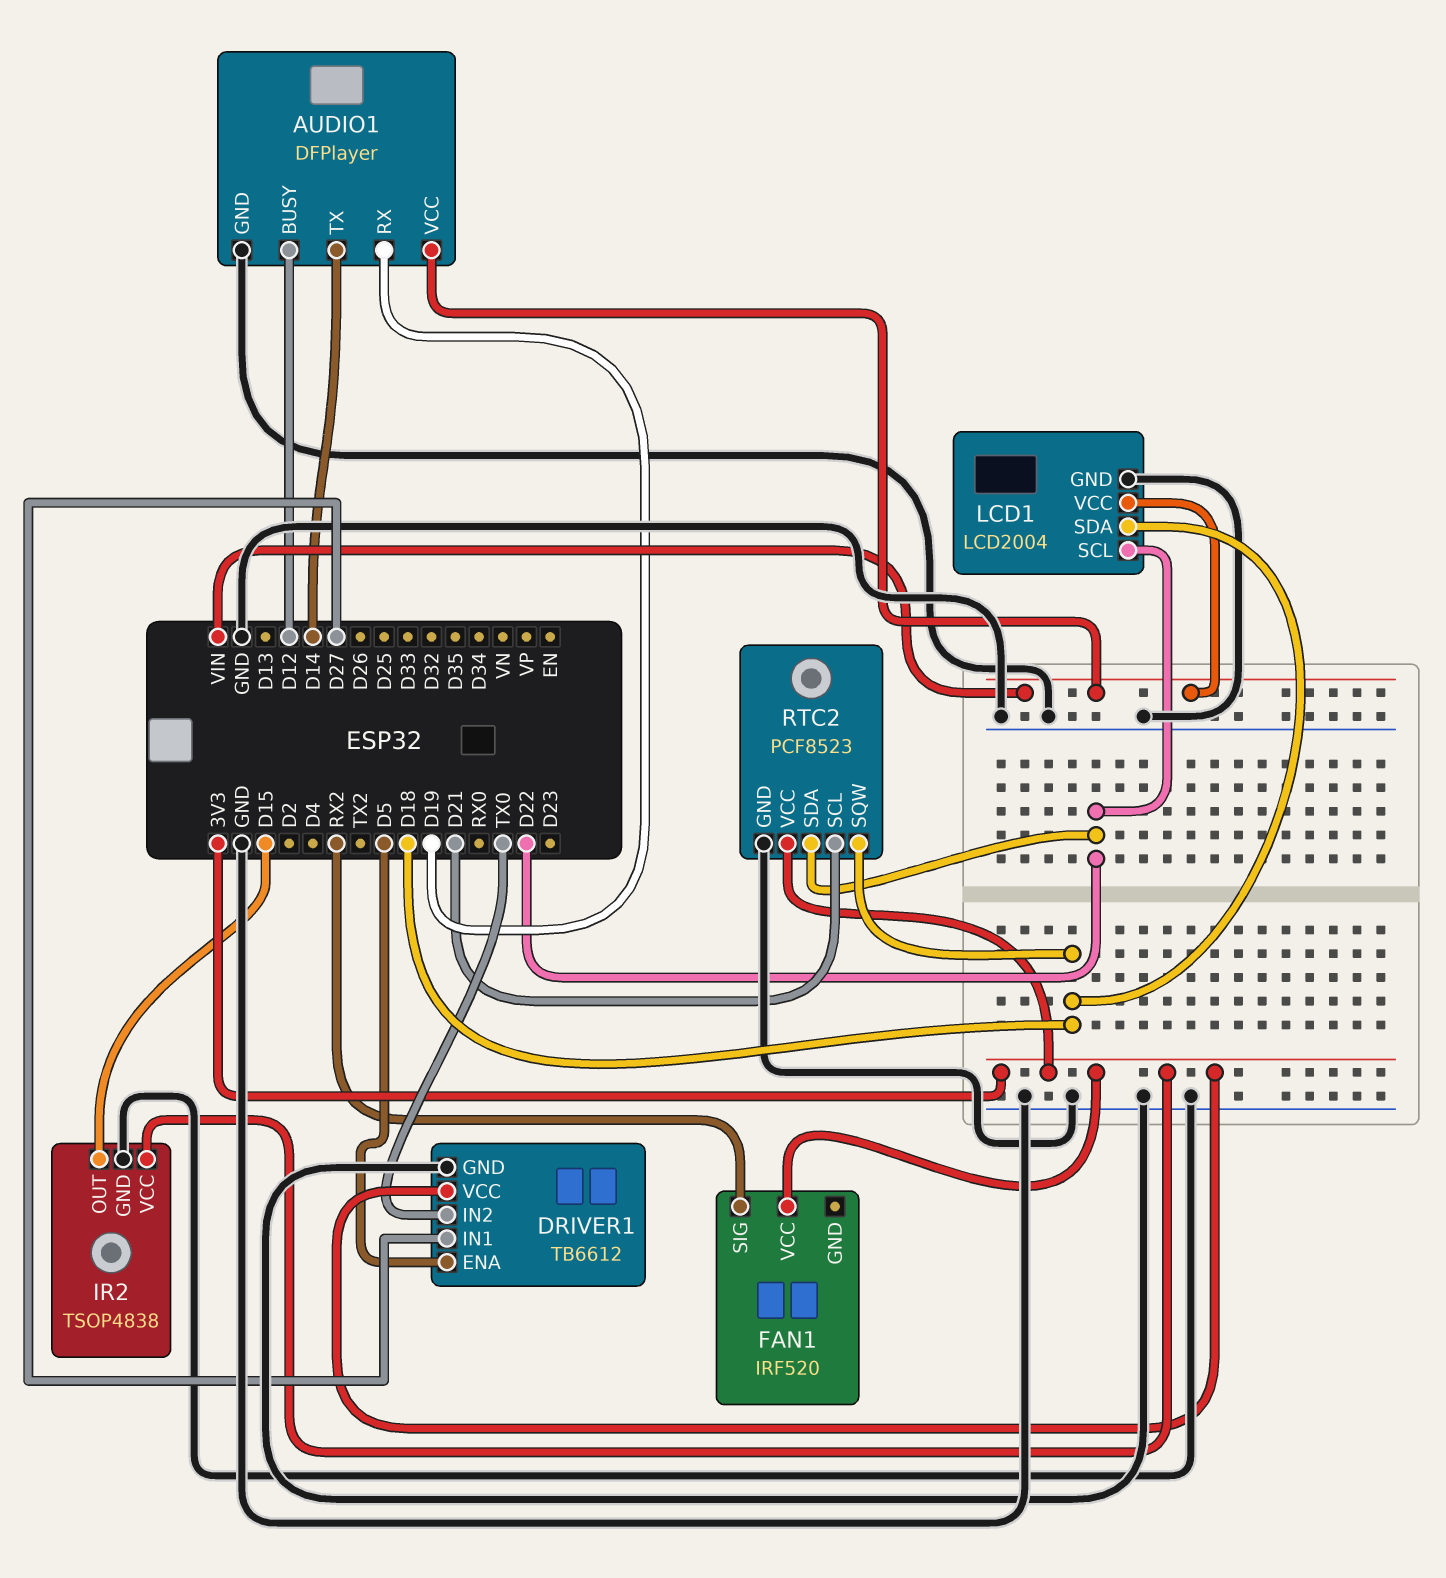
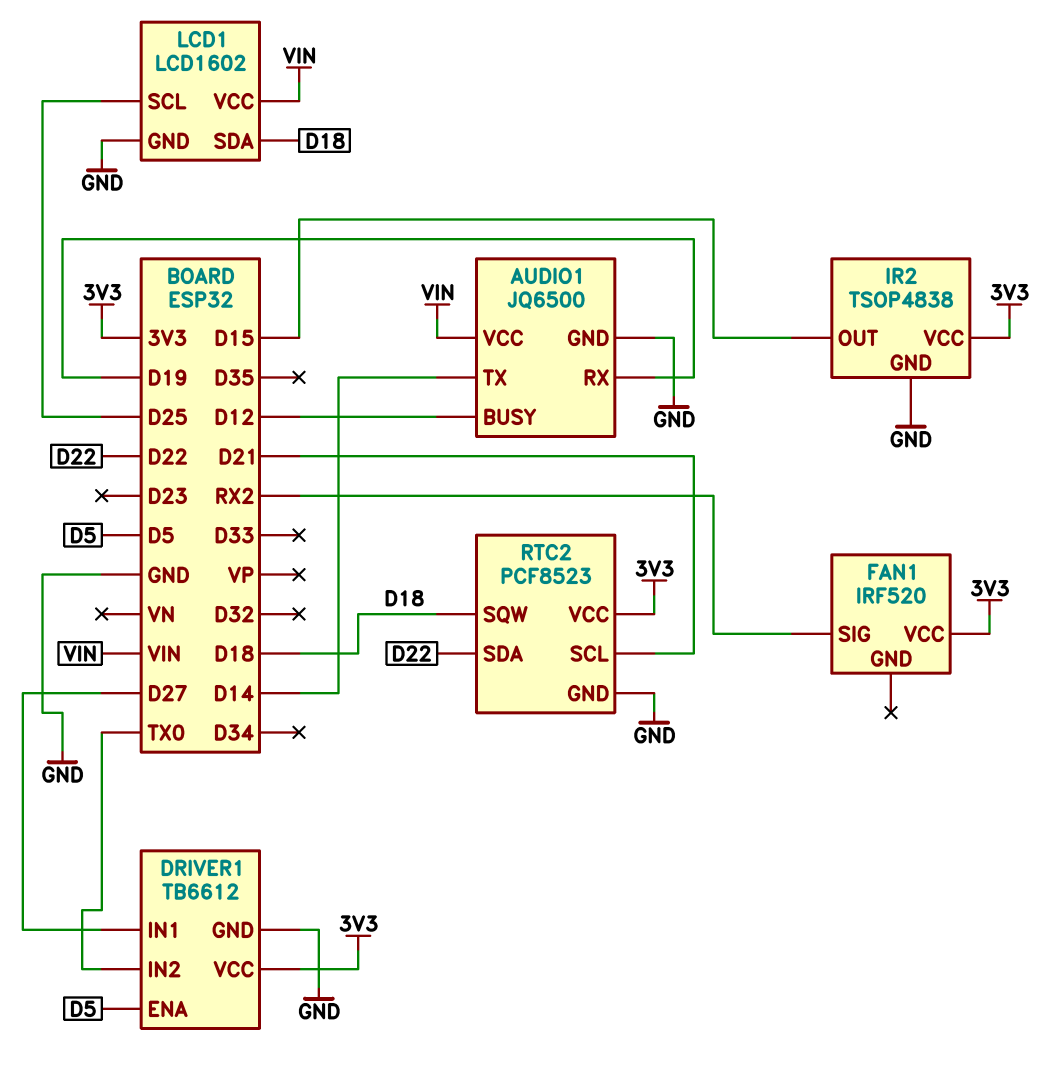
AUDIO1: DFPlayer -> JQ6500
LCD1: LCD2004 -> LCD1602
LCD1 pin SCL: D22 -> D25

